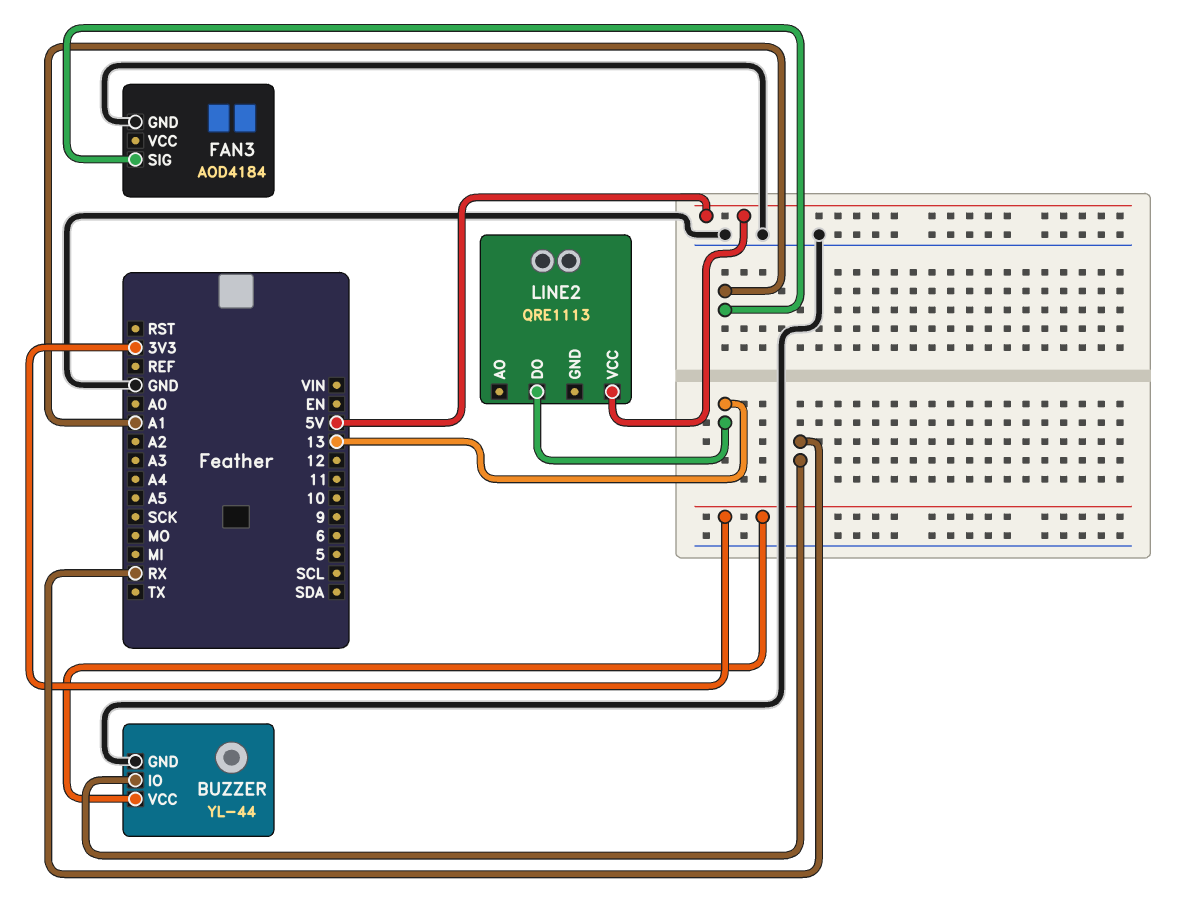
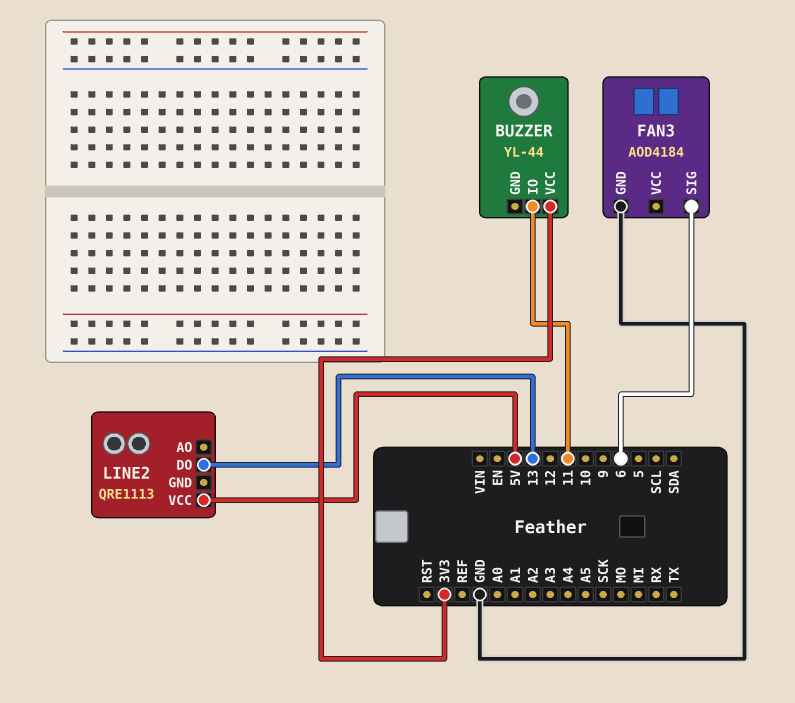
BUZZER pin GND: GND -> none
BUZZER pin IO: RX -> 11
FAN3 pin SIG: A1 -> 6

